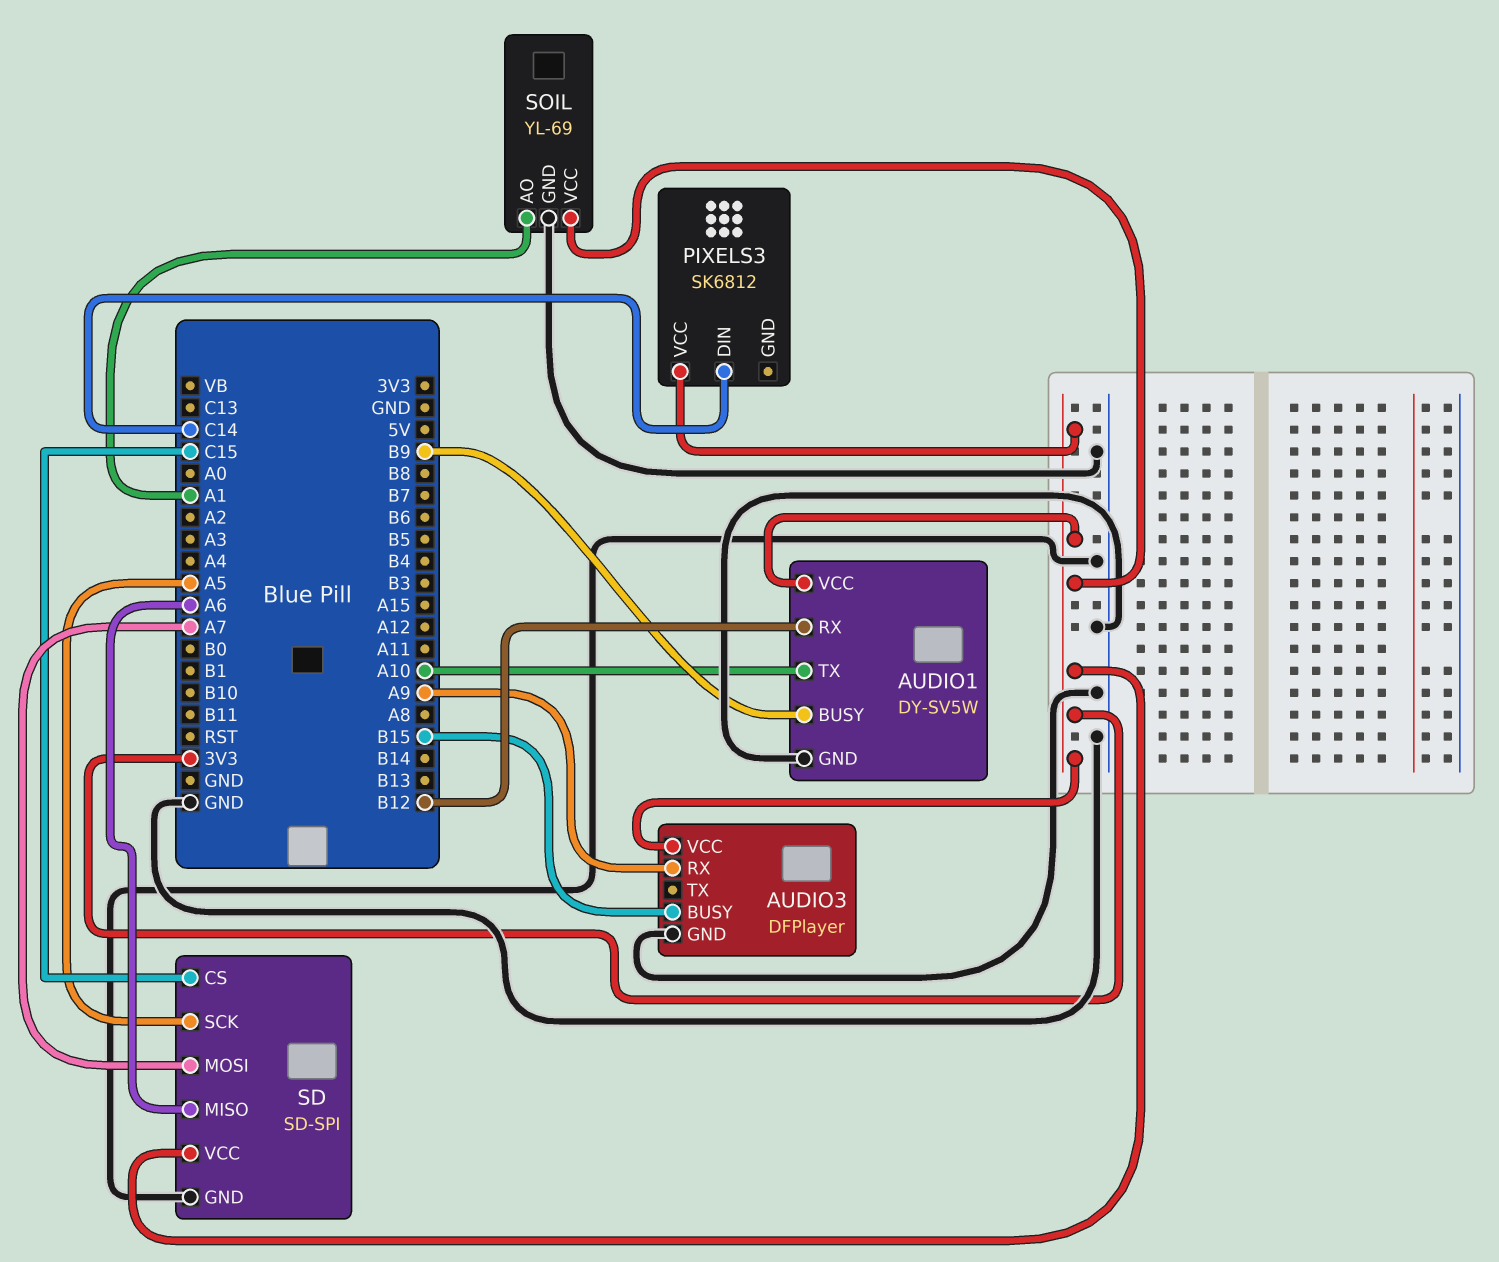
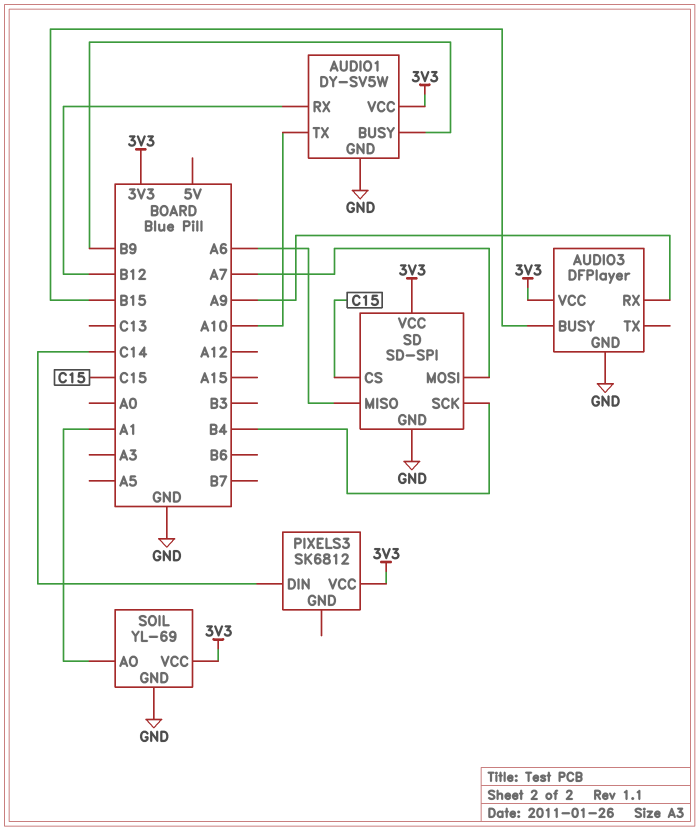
SD pin SCK: A5 -> B4

